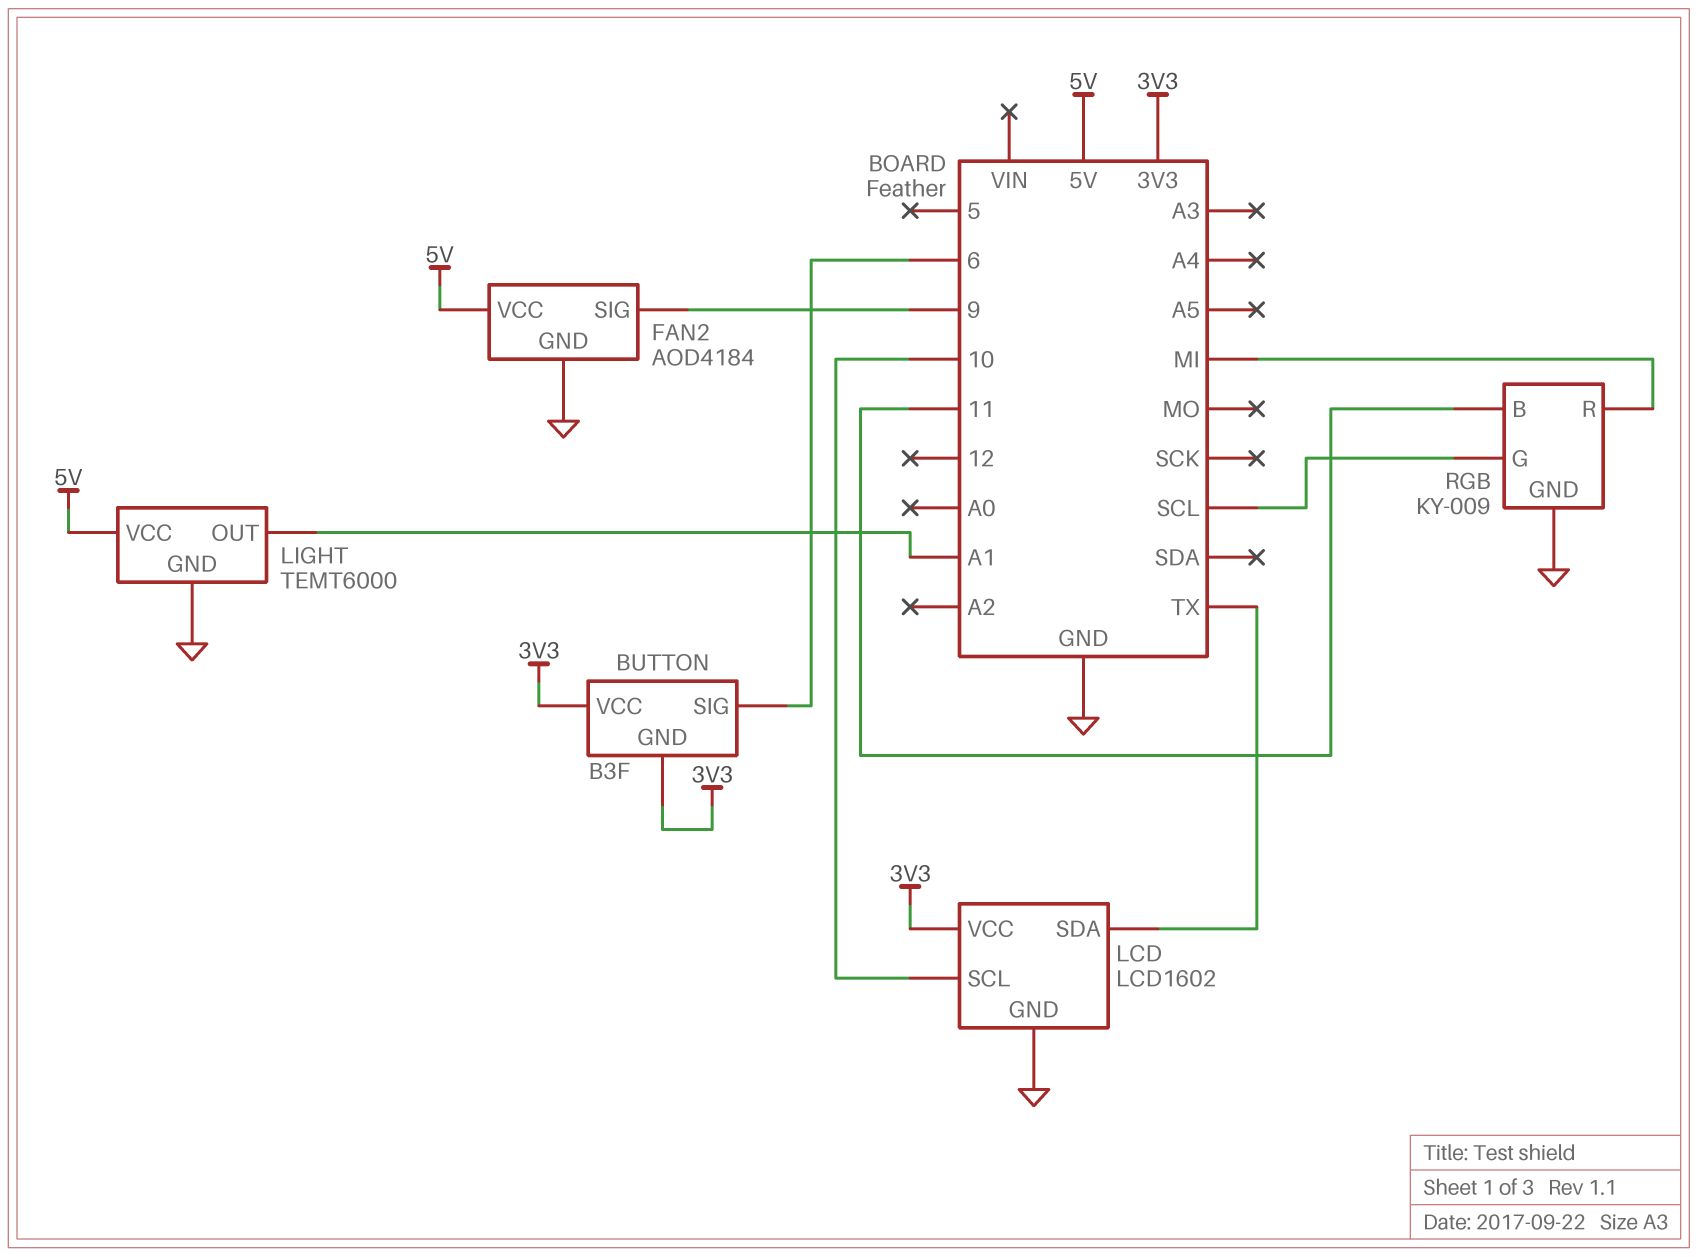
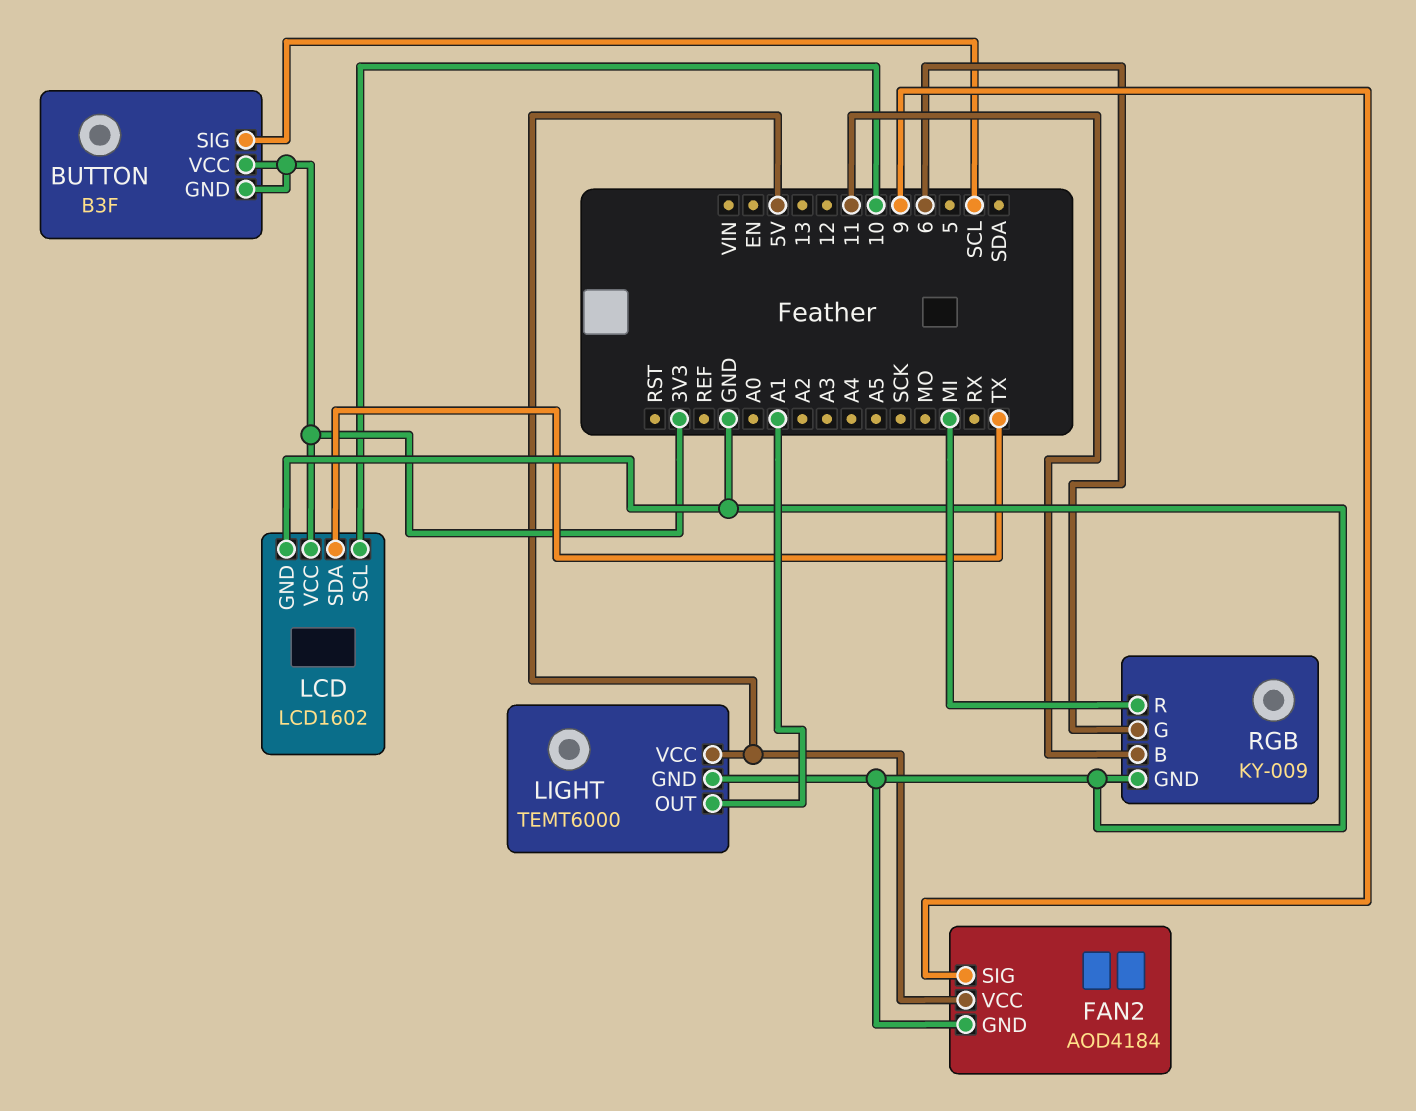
BUTTON pin SIG: 6 -> SCL
RGB pin G: SCL -> 6

